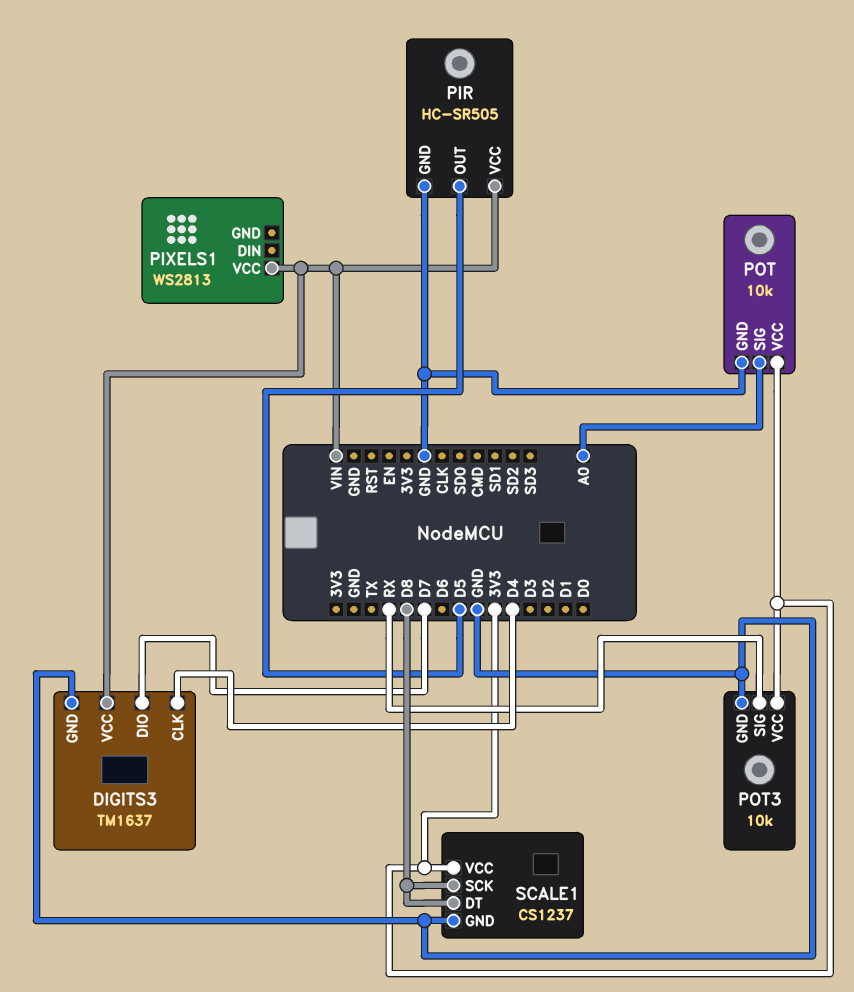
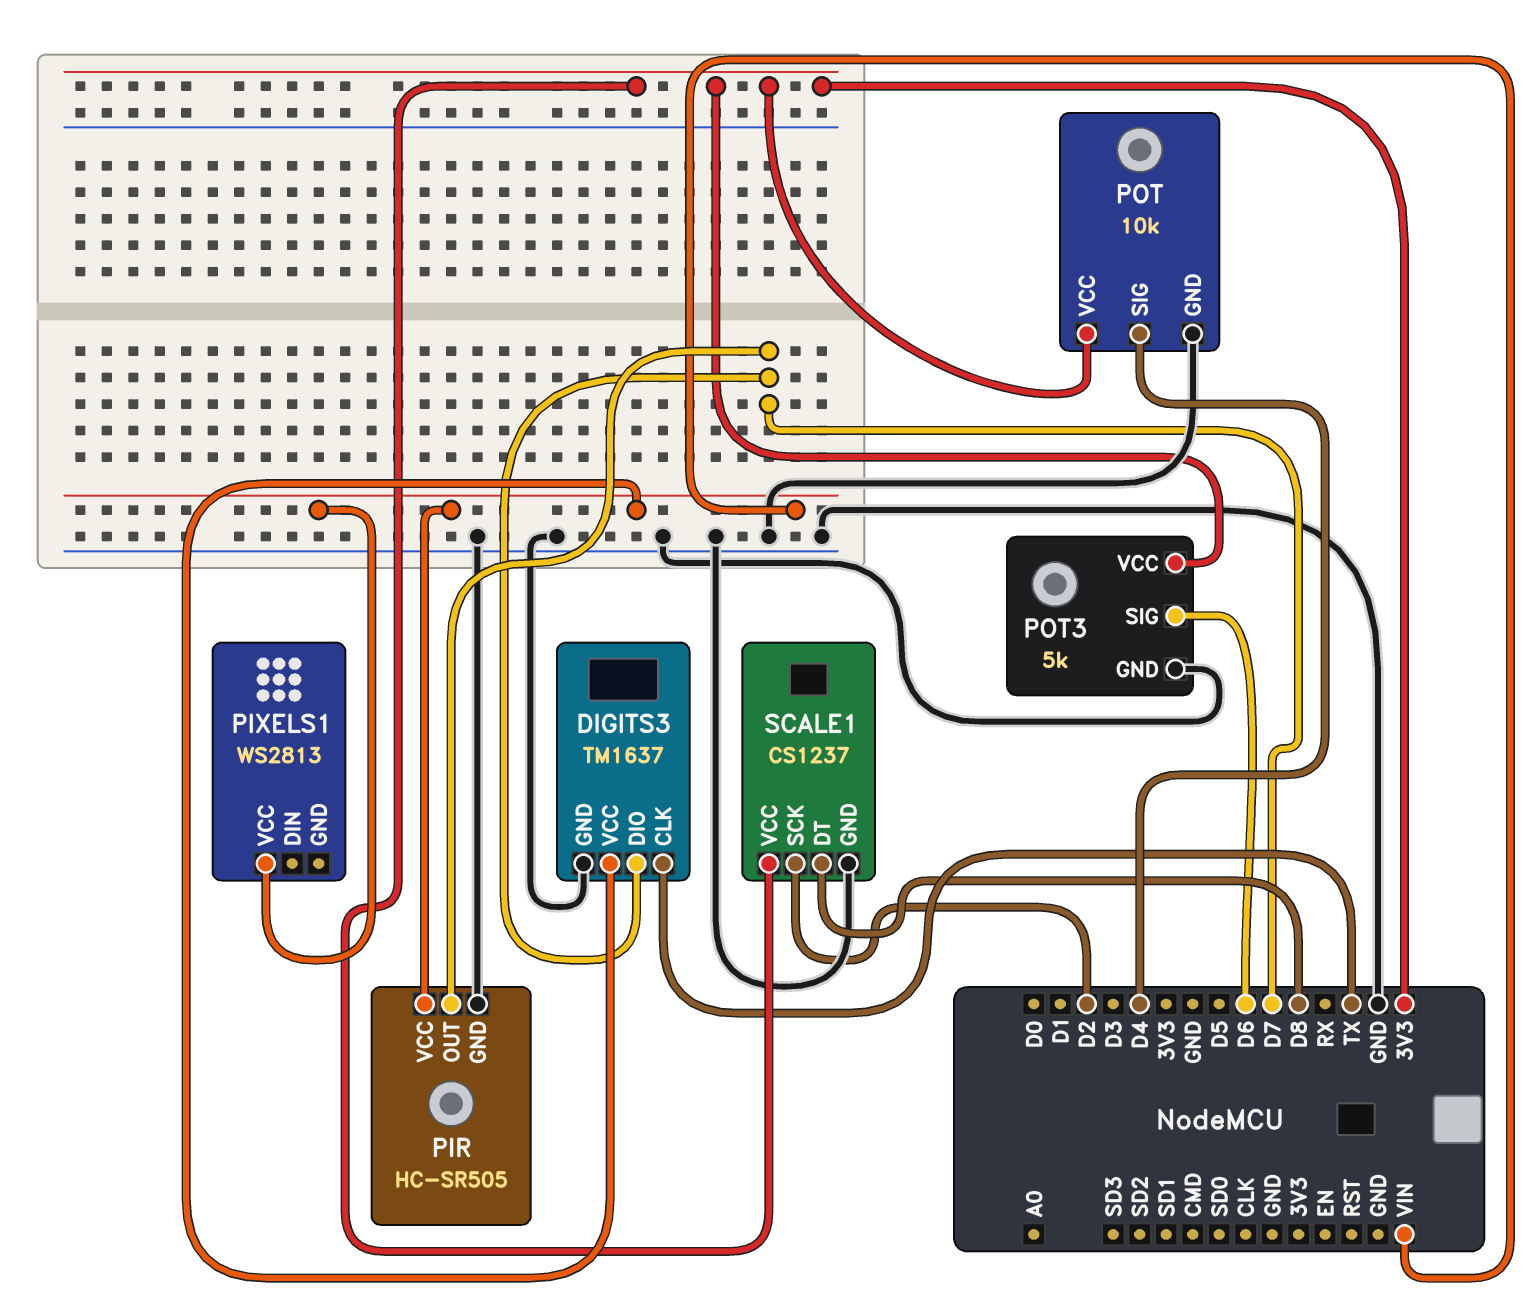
DIGITS3 pin CLK: D4 -> TX
PIR pin OUT: D5 -> D7
POT pin SIG: A0 -> D4
POT3: 10k -> 5k
POT3 pin SIG: RX -> D6
SCALE1 pin SCK: D8 -> D2

